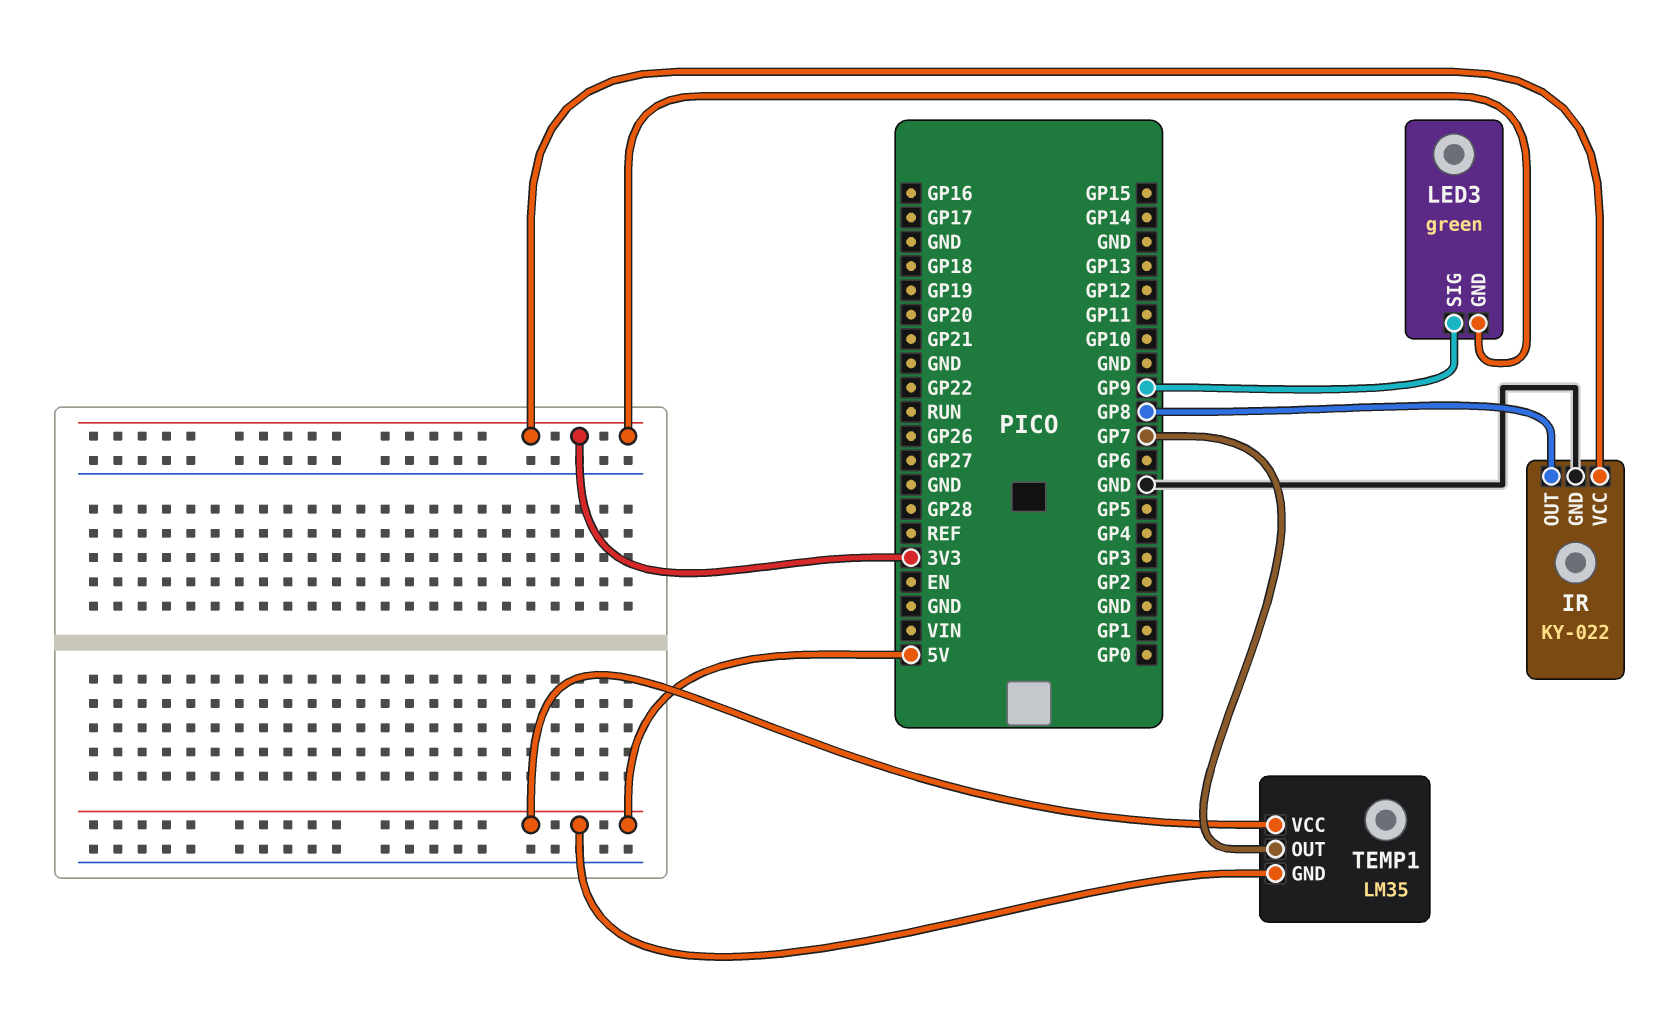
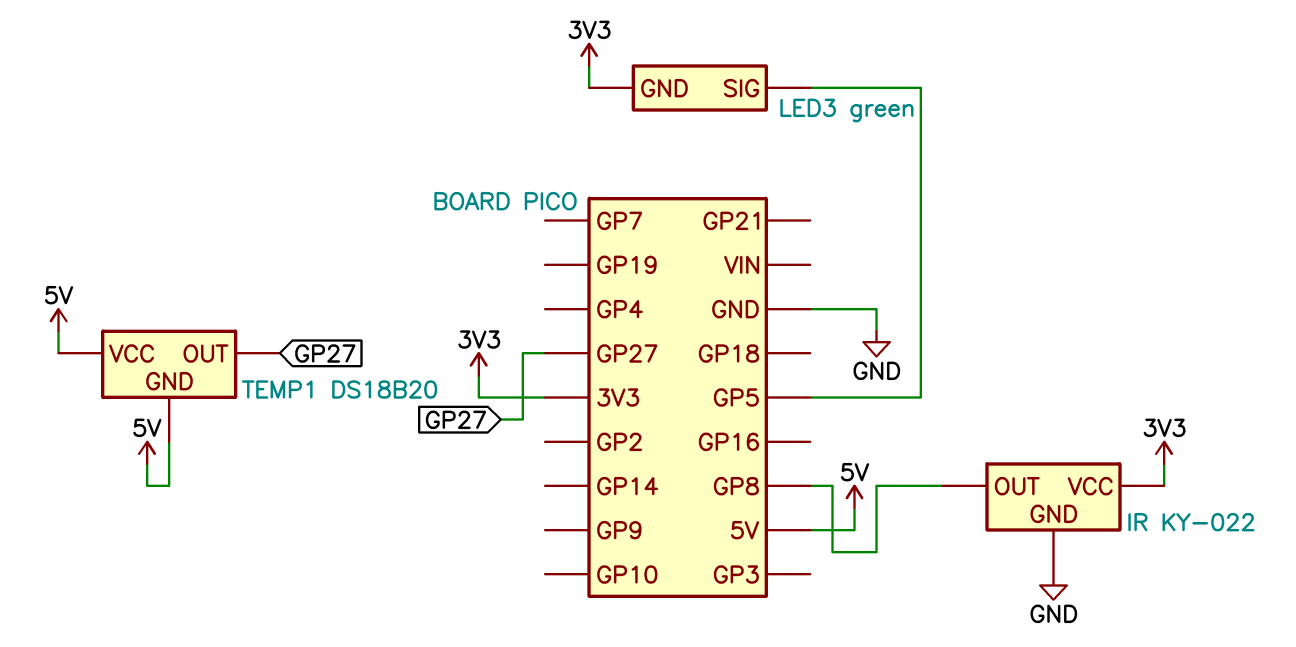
LED3 pin SIG: GP9 -> GP5
TEMP1: LM35 -> DS18B20
TEMP1 pin OUT: GP7 -> GP27

